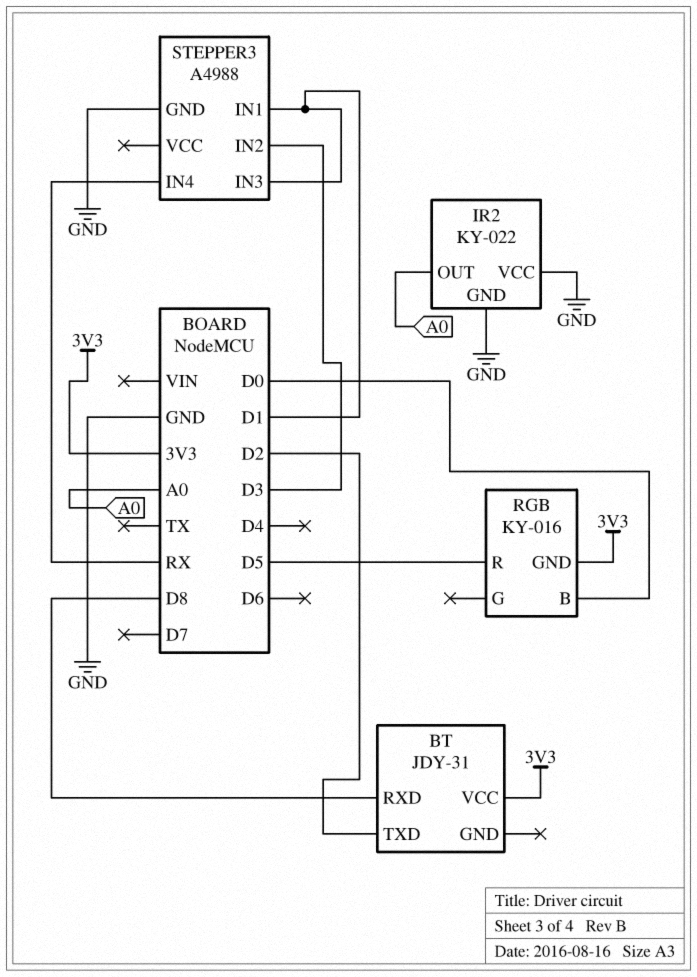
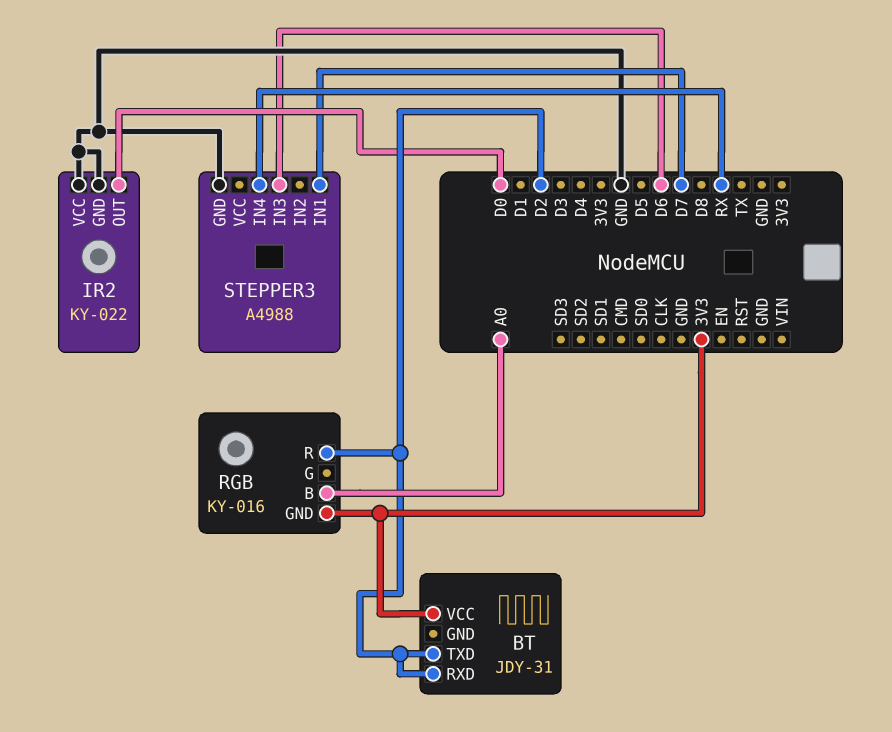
BT pin RXD: D8 -> D2
IR2 pin OUT: A0 -> D0
RGB pin B: D0 -> A0
RGB pin R: D5 -> D2
STEPPER3 pin IN1: D1 -> D7
STEPPER3 pin IN2: D3 -> none
STEPPER3 pin IN3: D1 -> D6

